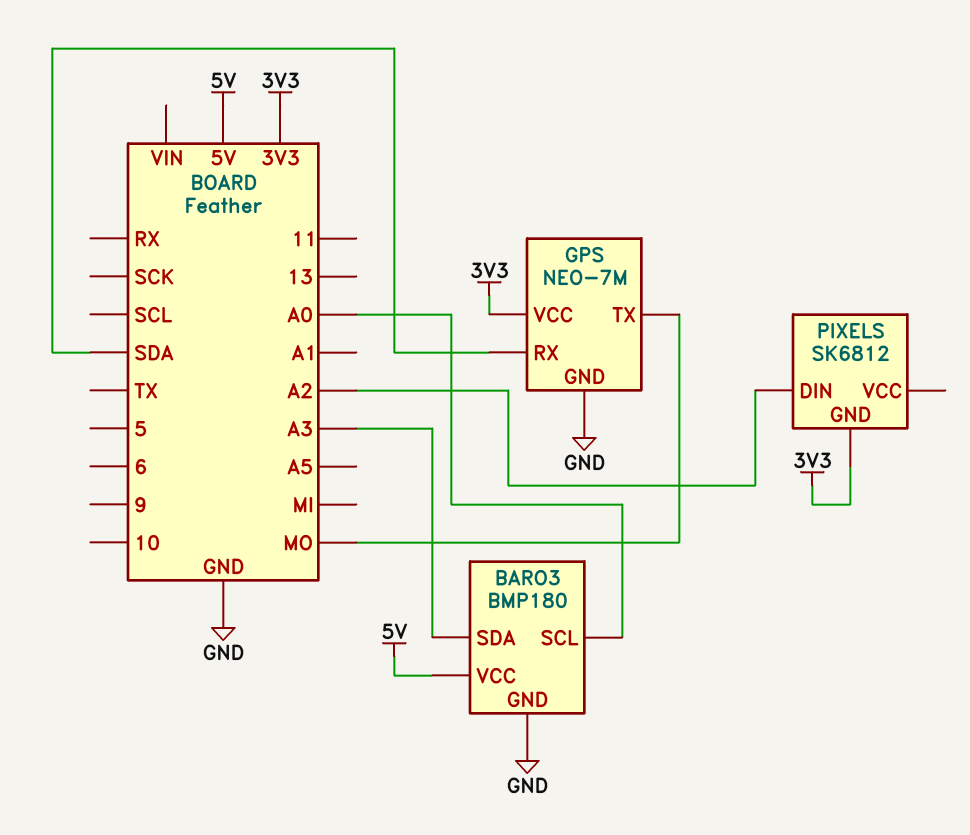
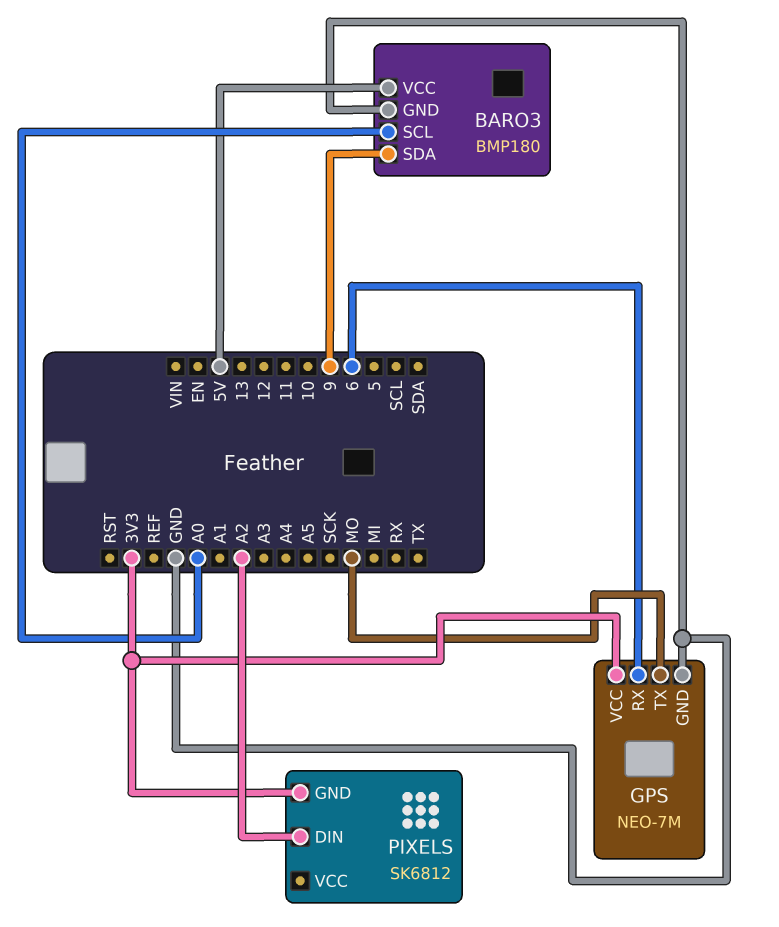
BARO3 pin SDA: A3 -> 9
GPS pin RX: SDA -> 6

